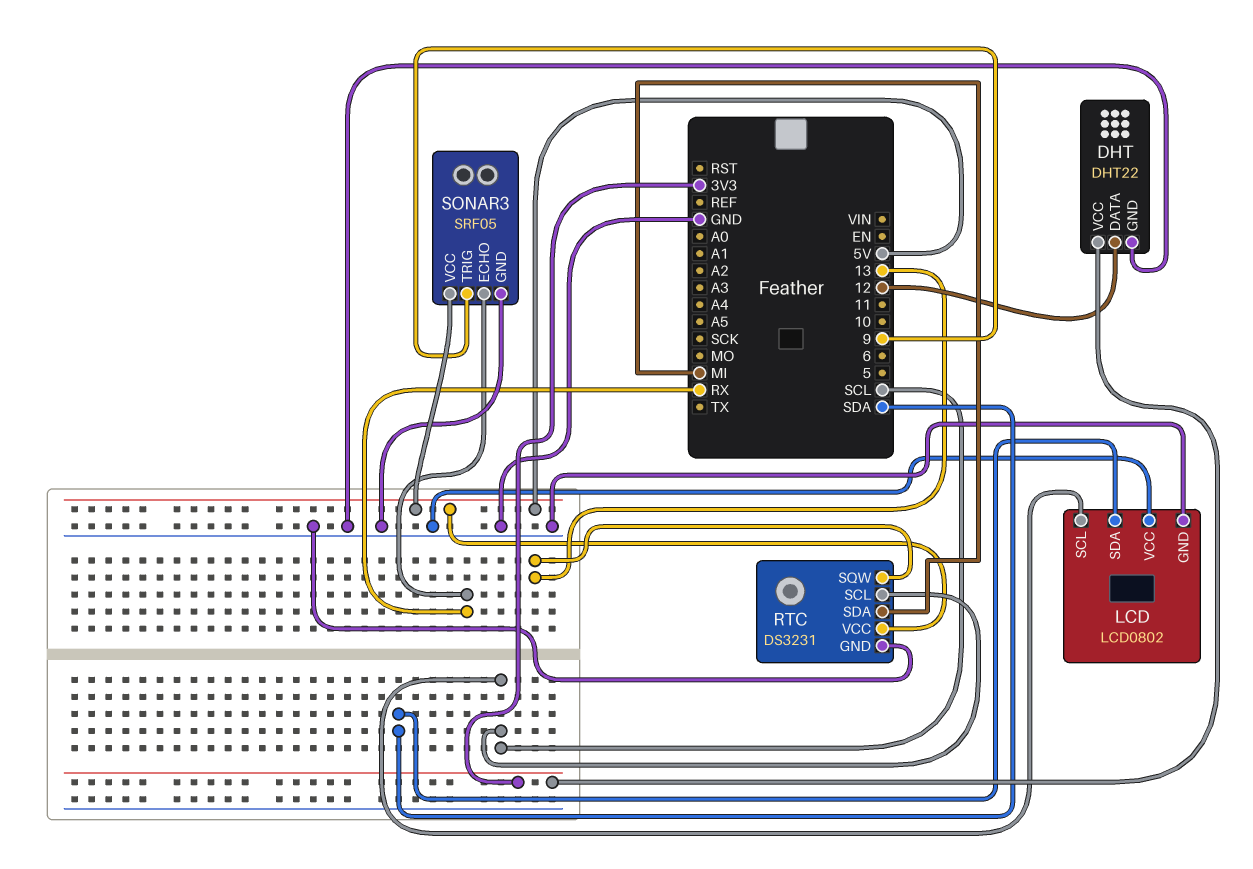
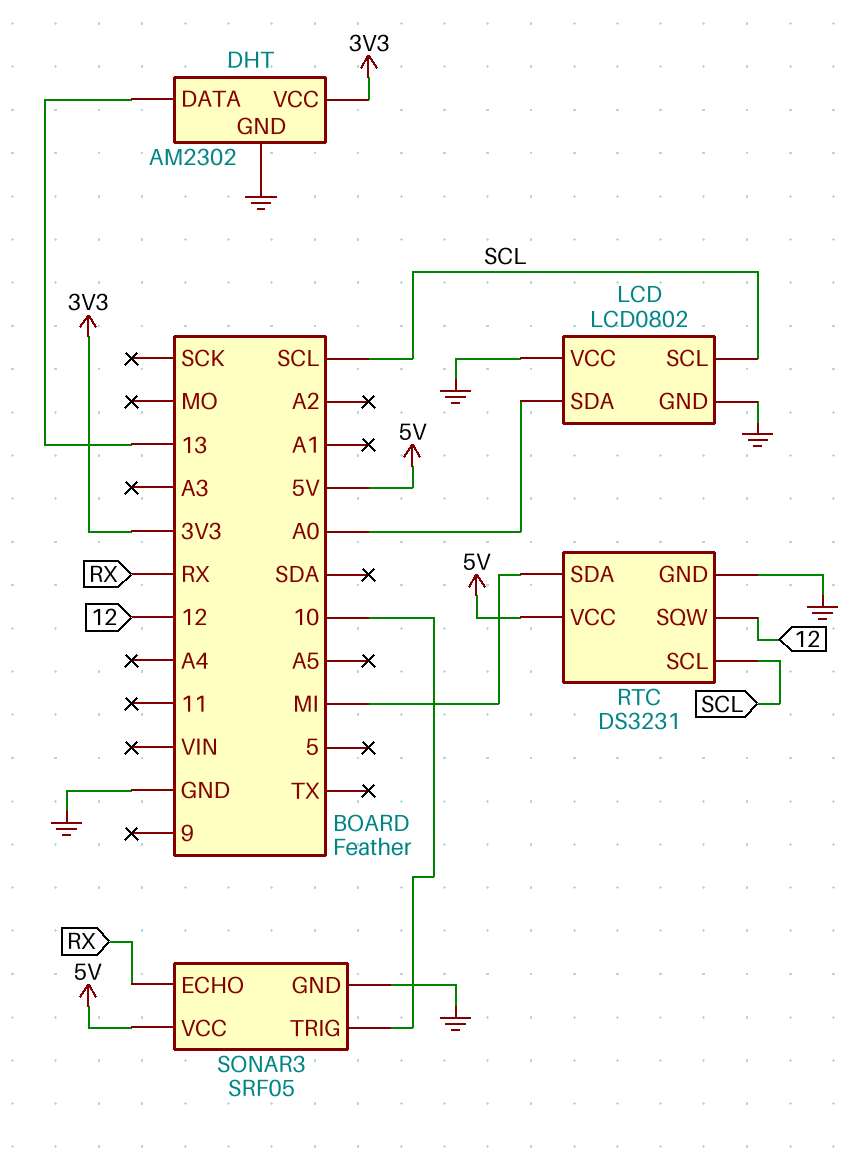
DHT: DHT22 -> AM2302
DHT pin DATA: 12 -> 13
LCD pin SDA: SDA -> A0
RTC pin SQW: 13 -> 12
SONAR3 pin TRIG: 9 -> 10

